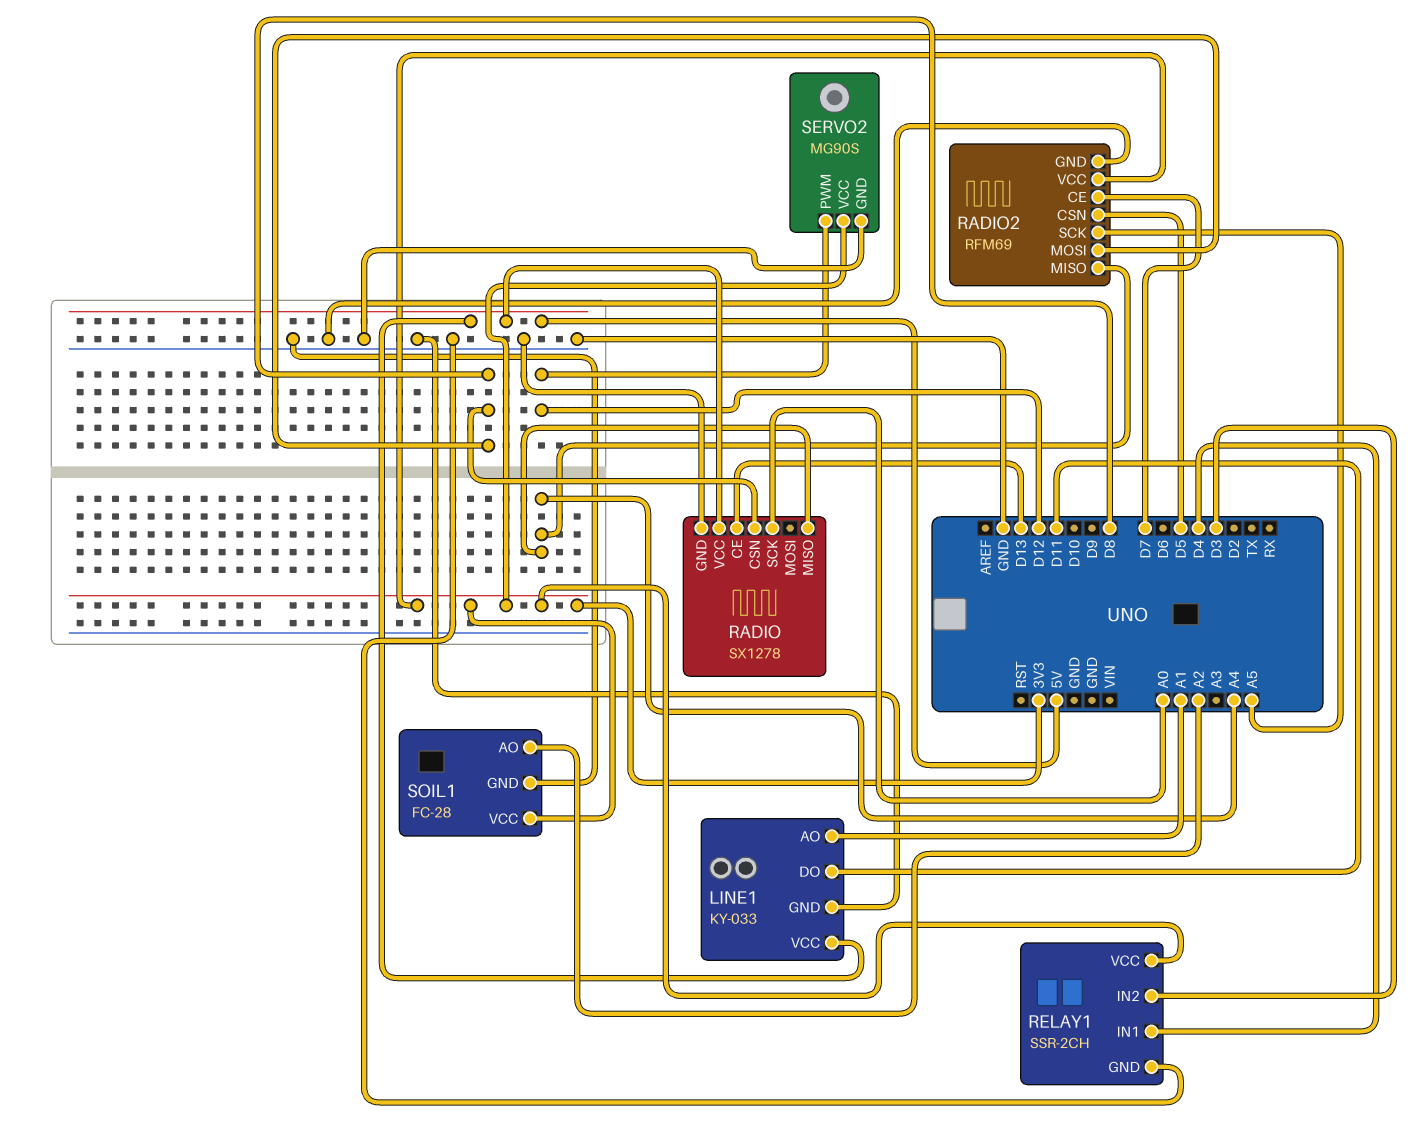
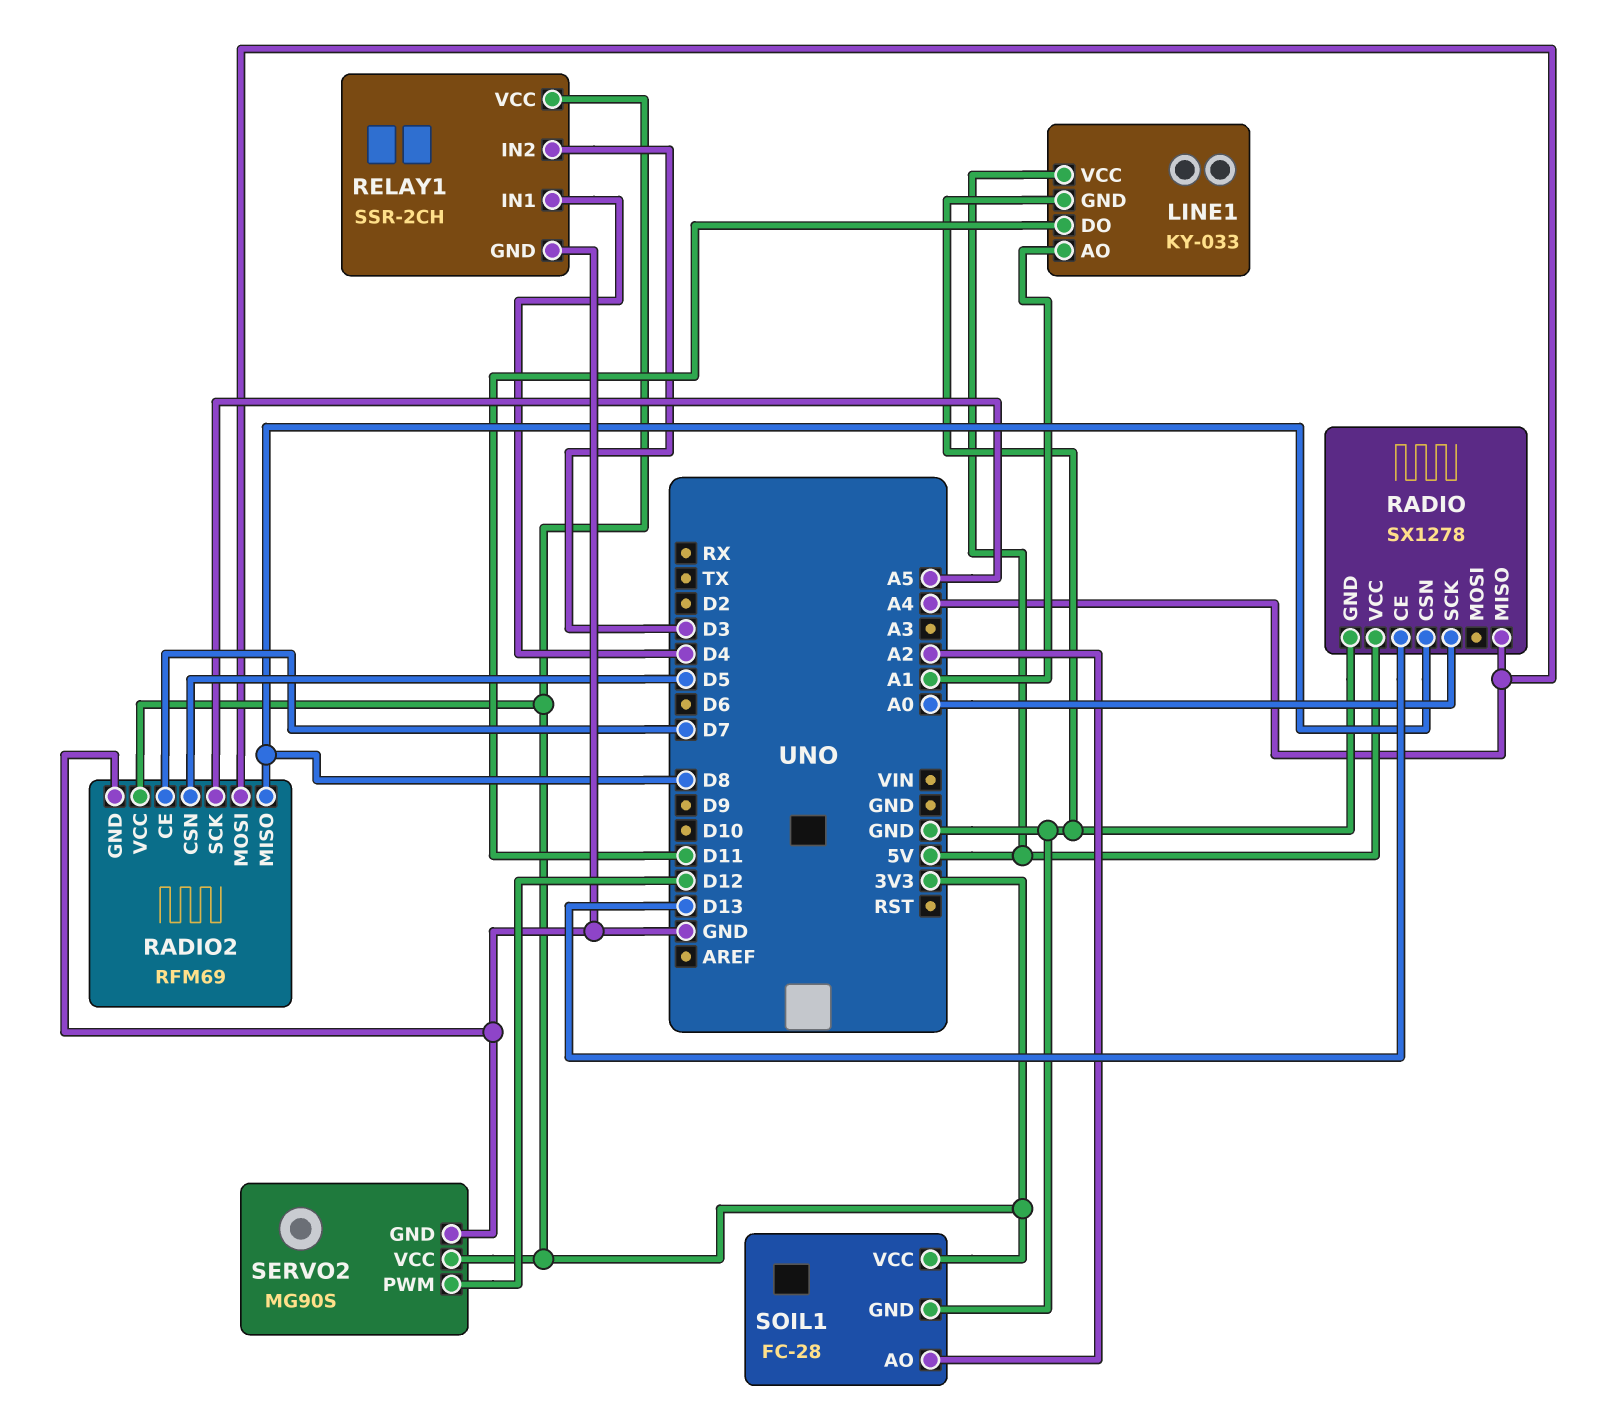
RADIO2 pin MISO: A4 -> D8
RADIO2 pin MOSI: D8 -> A4

